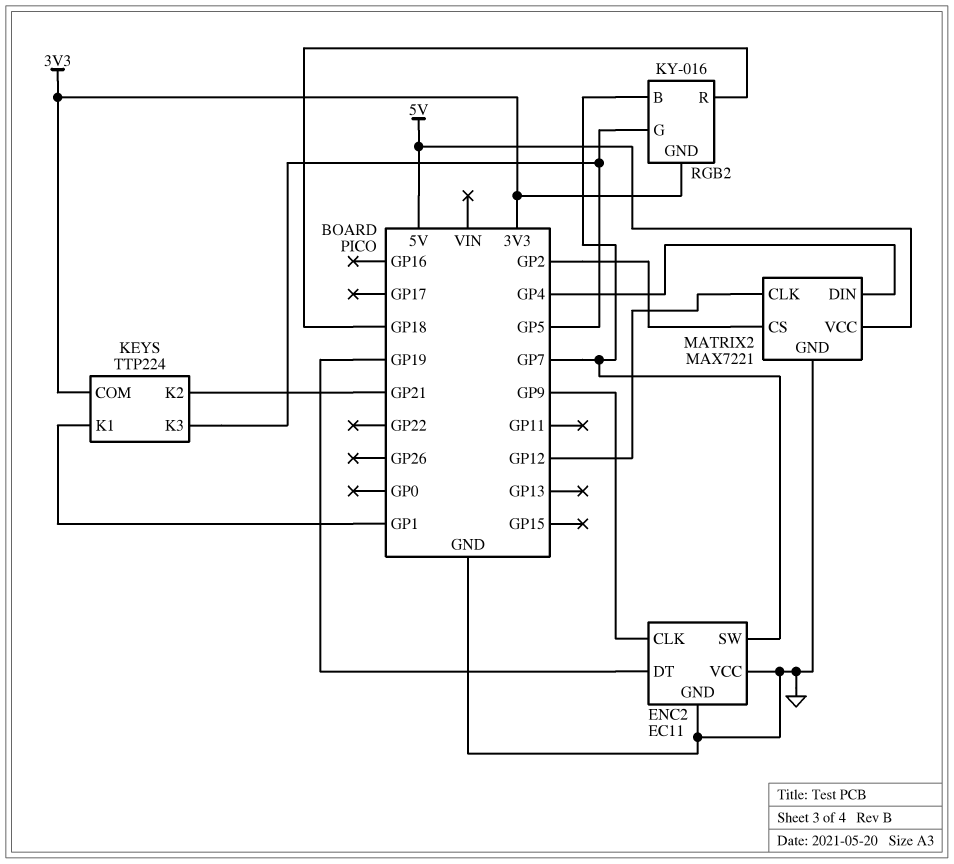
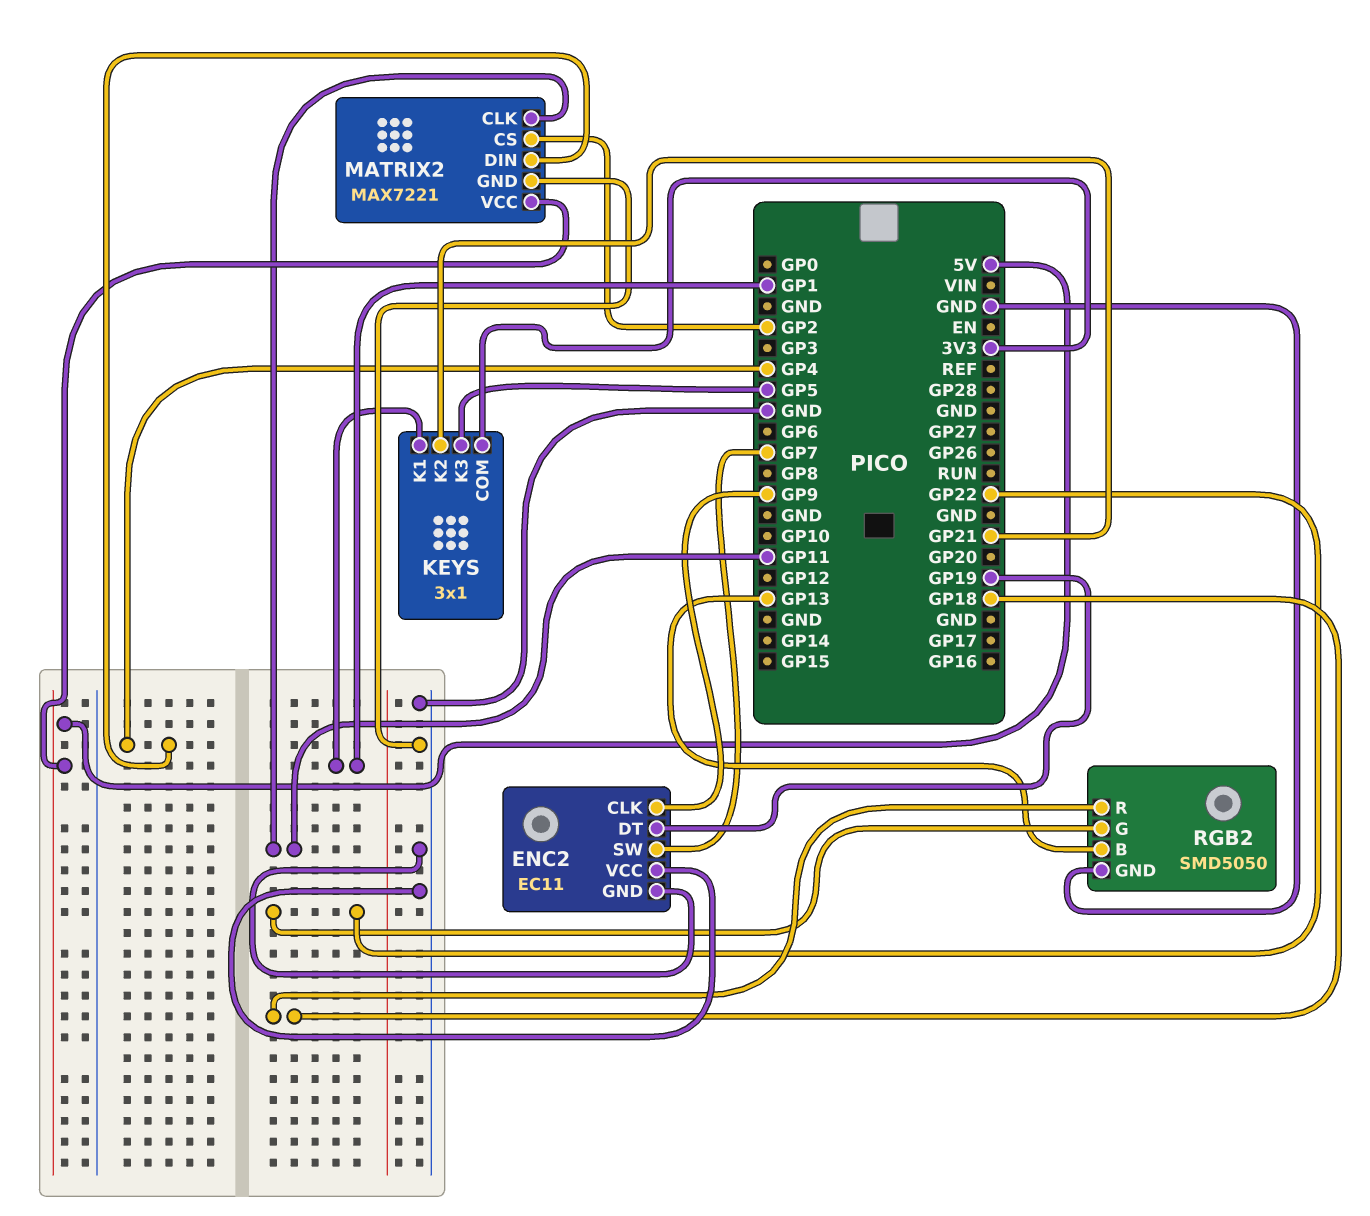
KEYS: TTP224 -> 3x1
MATRIX2 pin CLK: GP12 -> GP11
RGB2: KY-016 -> SMD5050
RGB2 pin B: GP7 -> GP13
RGB2 pin G: GP5 -> GP22
RGB2 pin GND: 3V3 -> GND

